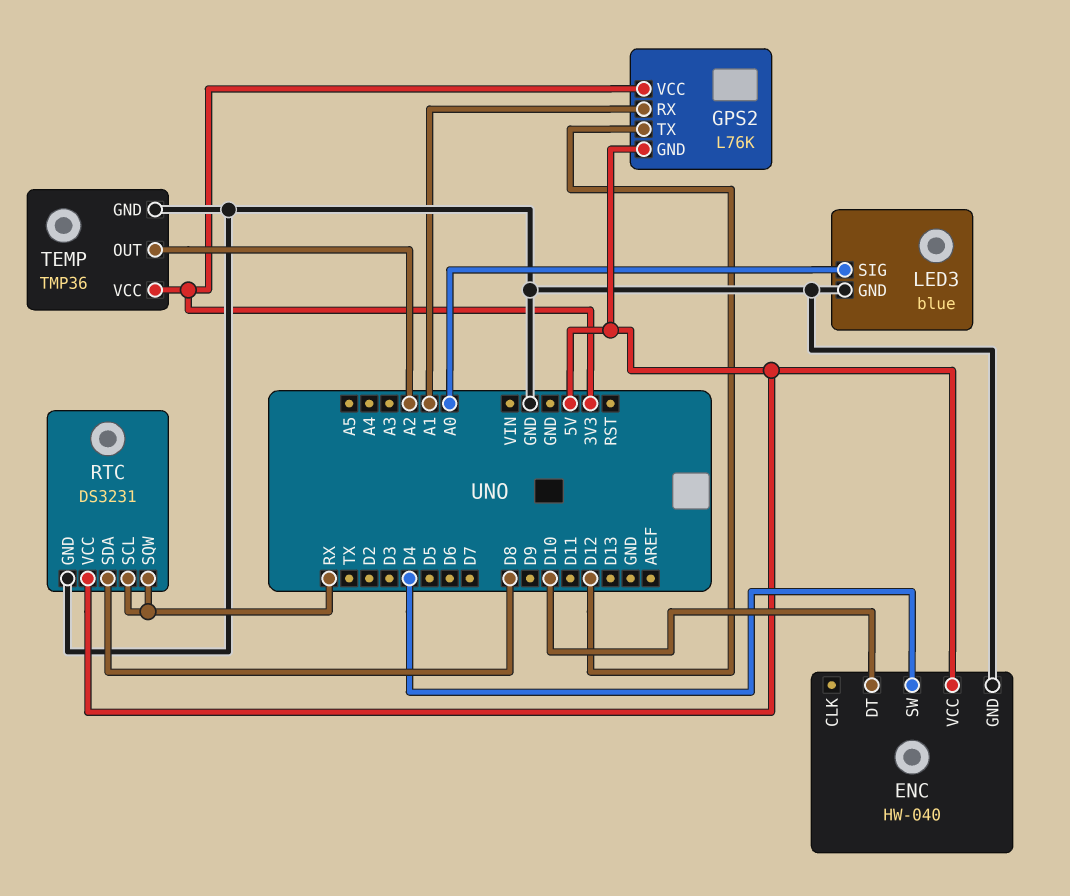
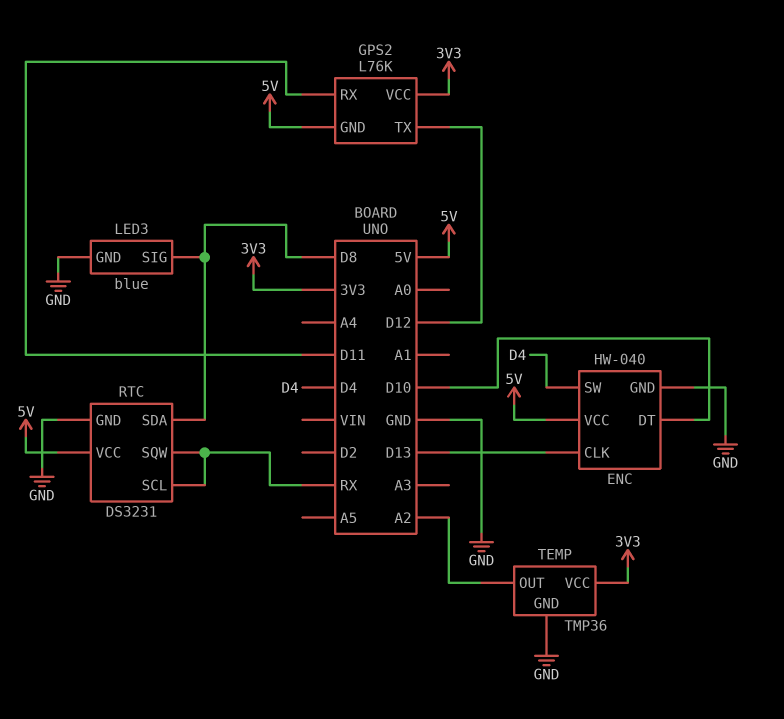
ENC pin CLK: none -> D13
GPS2 pin RX: A1 -> D11
LED3 pin SIG: A0 -> D8

